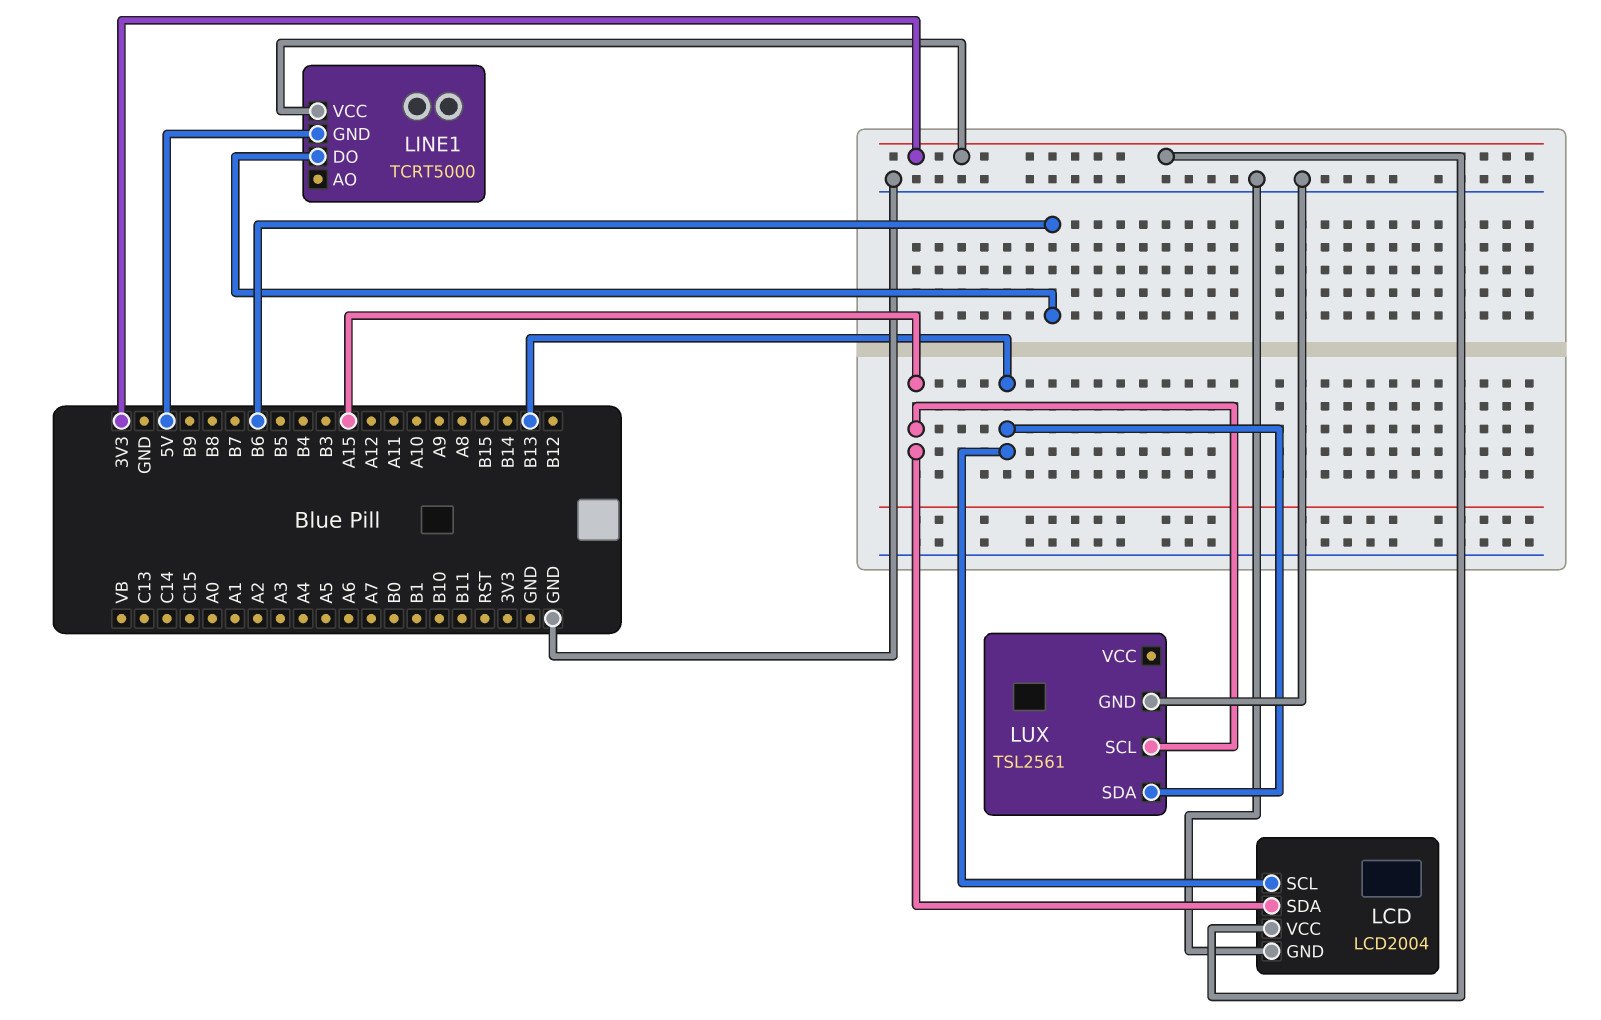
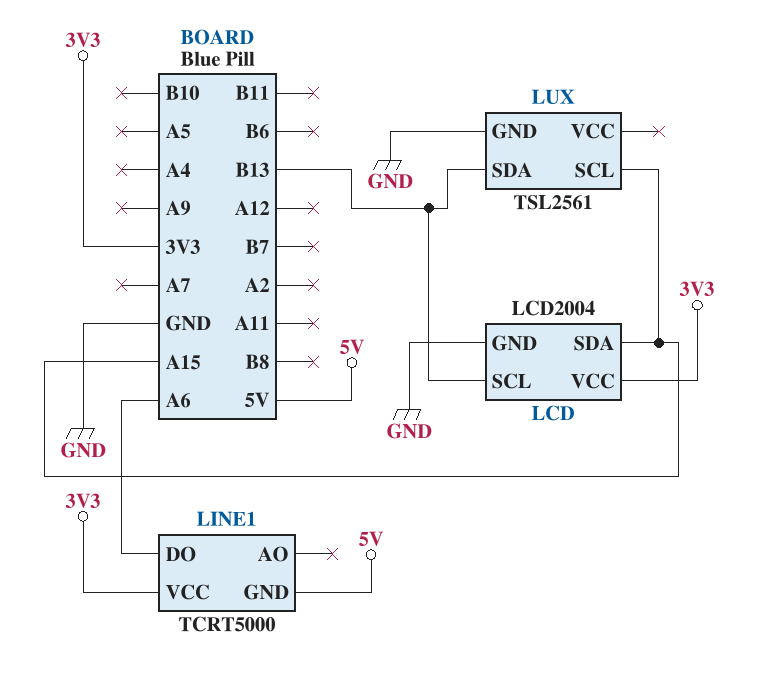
LINE1 pin DO: B6 -> A6

